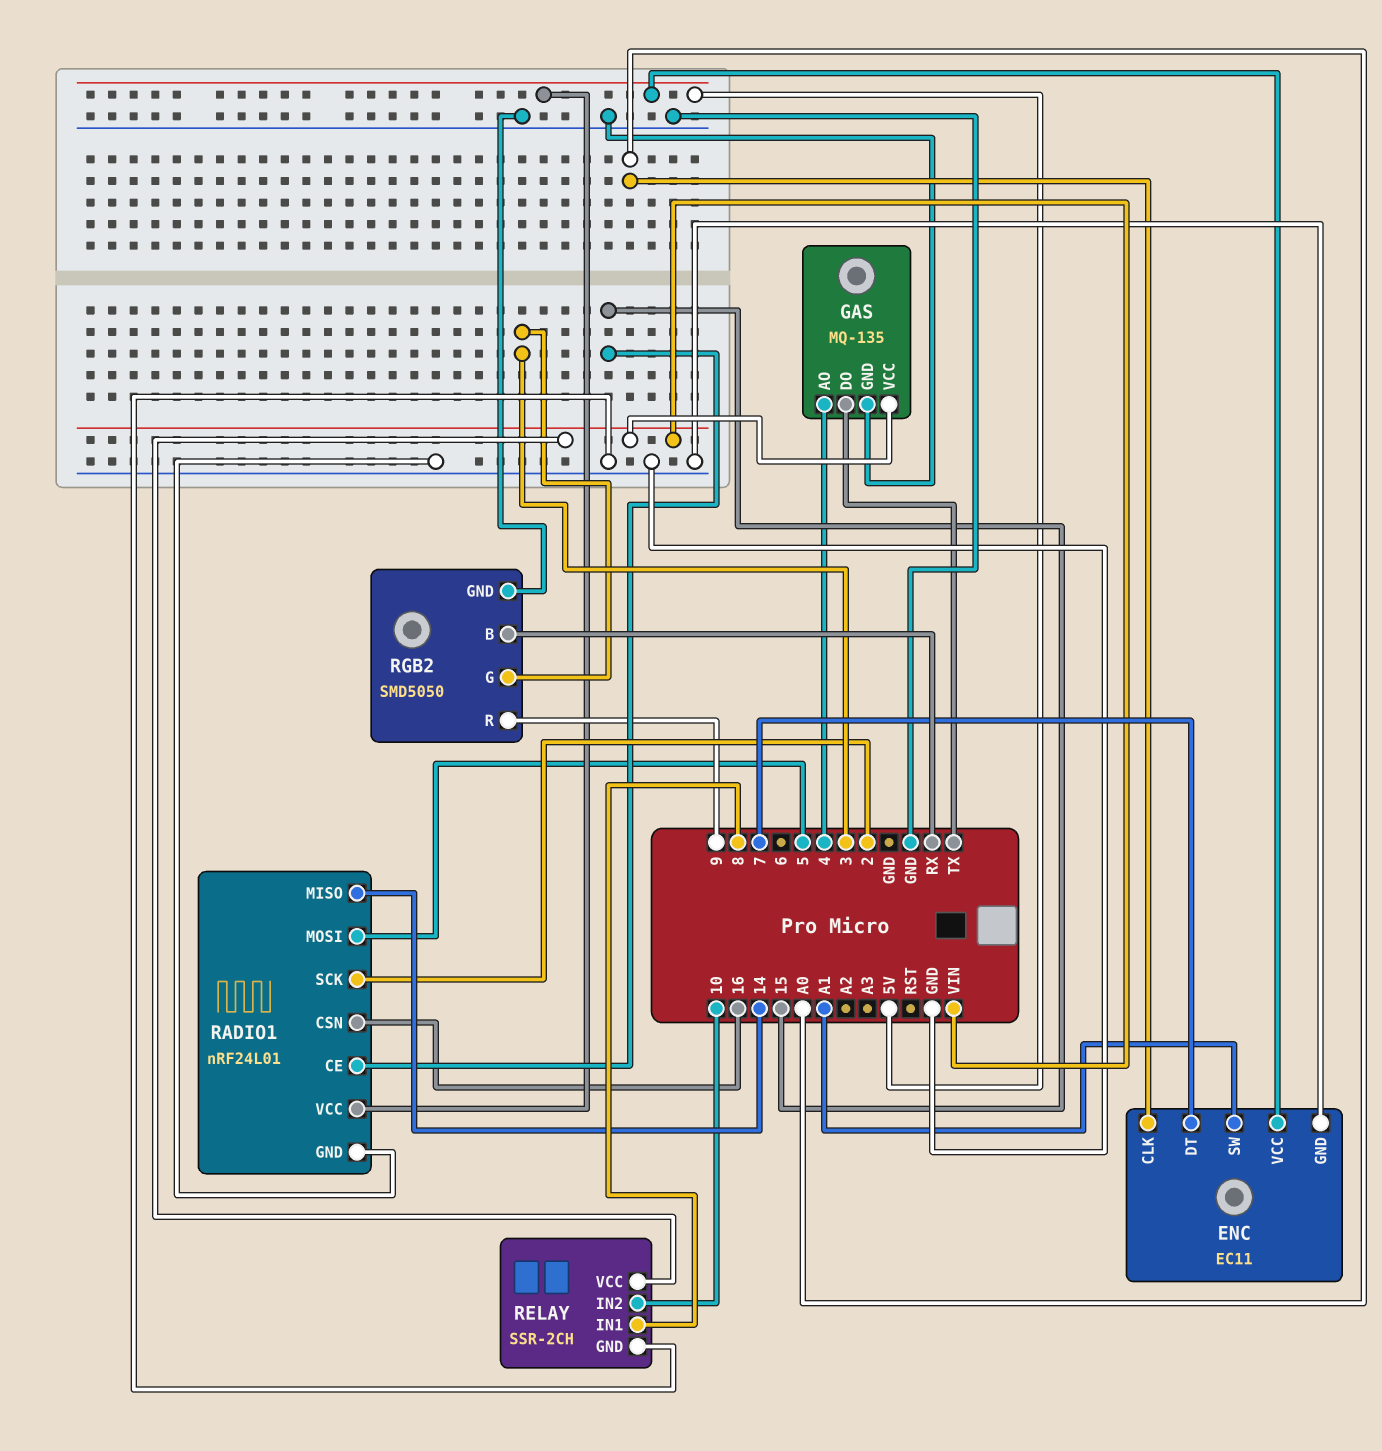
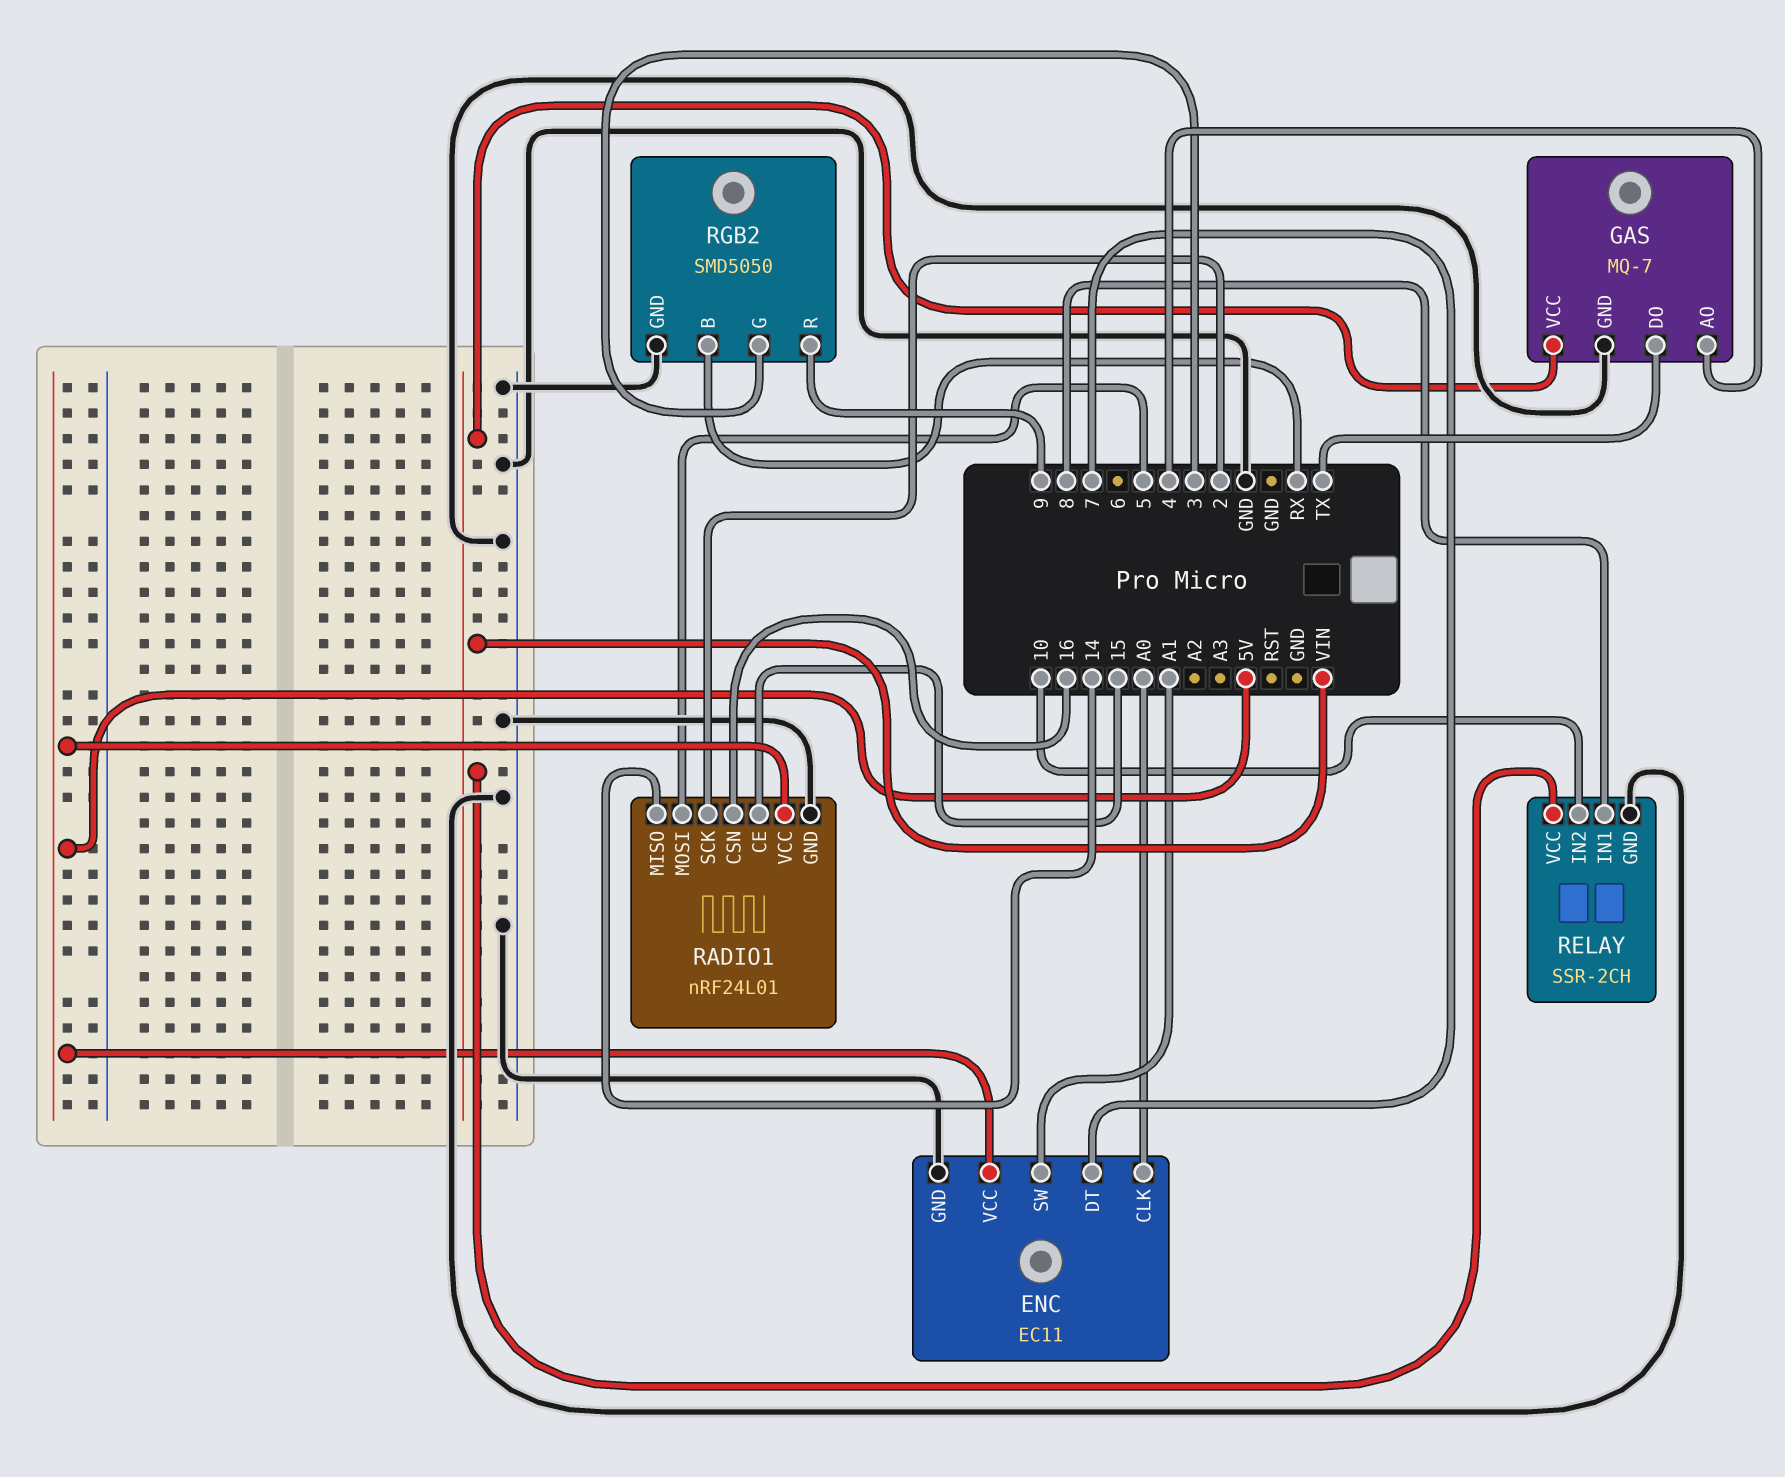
GAS: MQ-135 -> MQ-7

